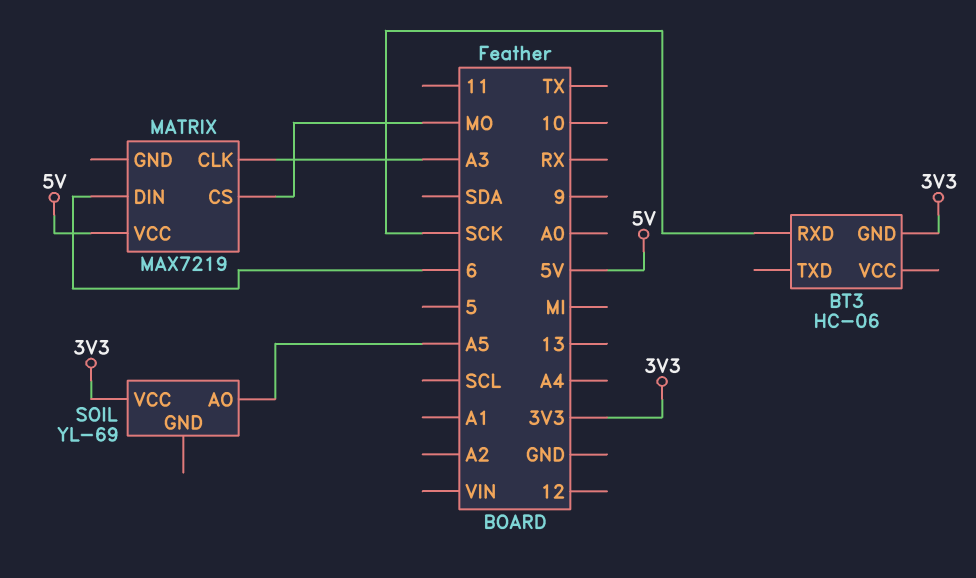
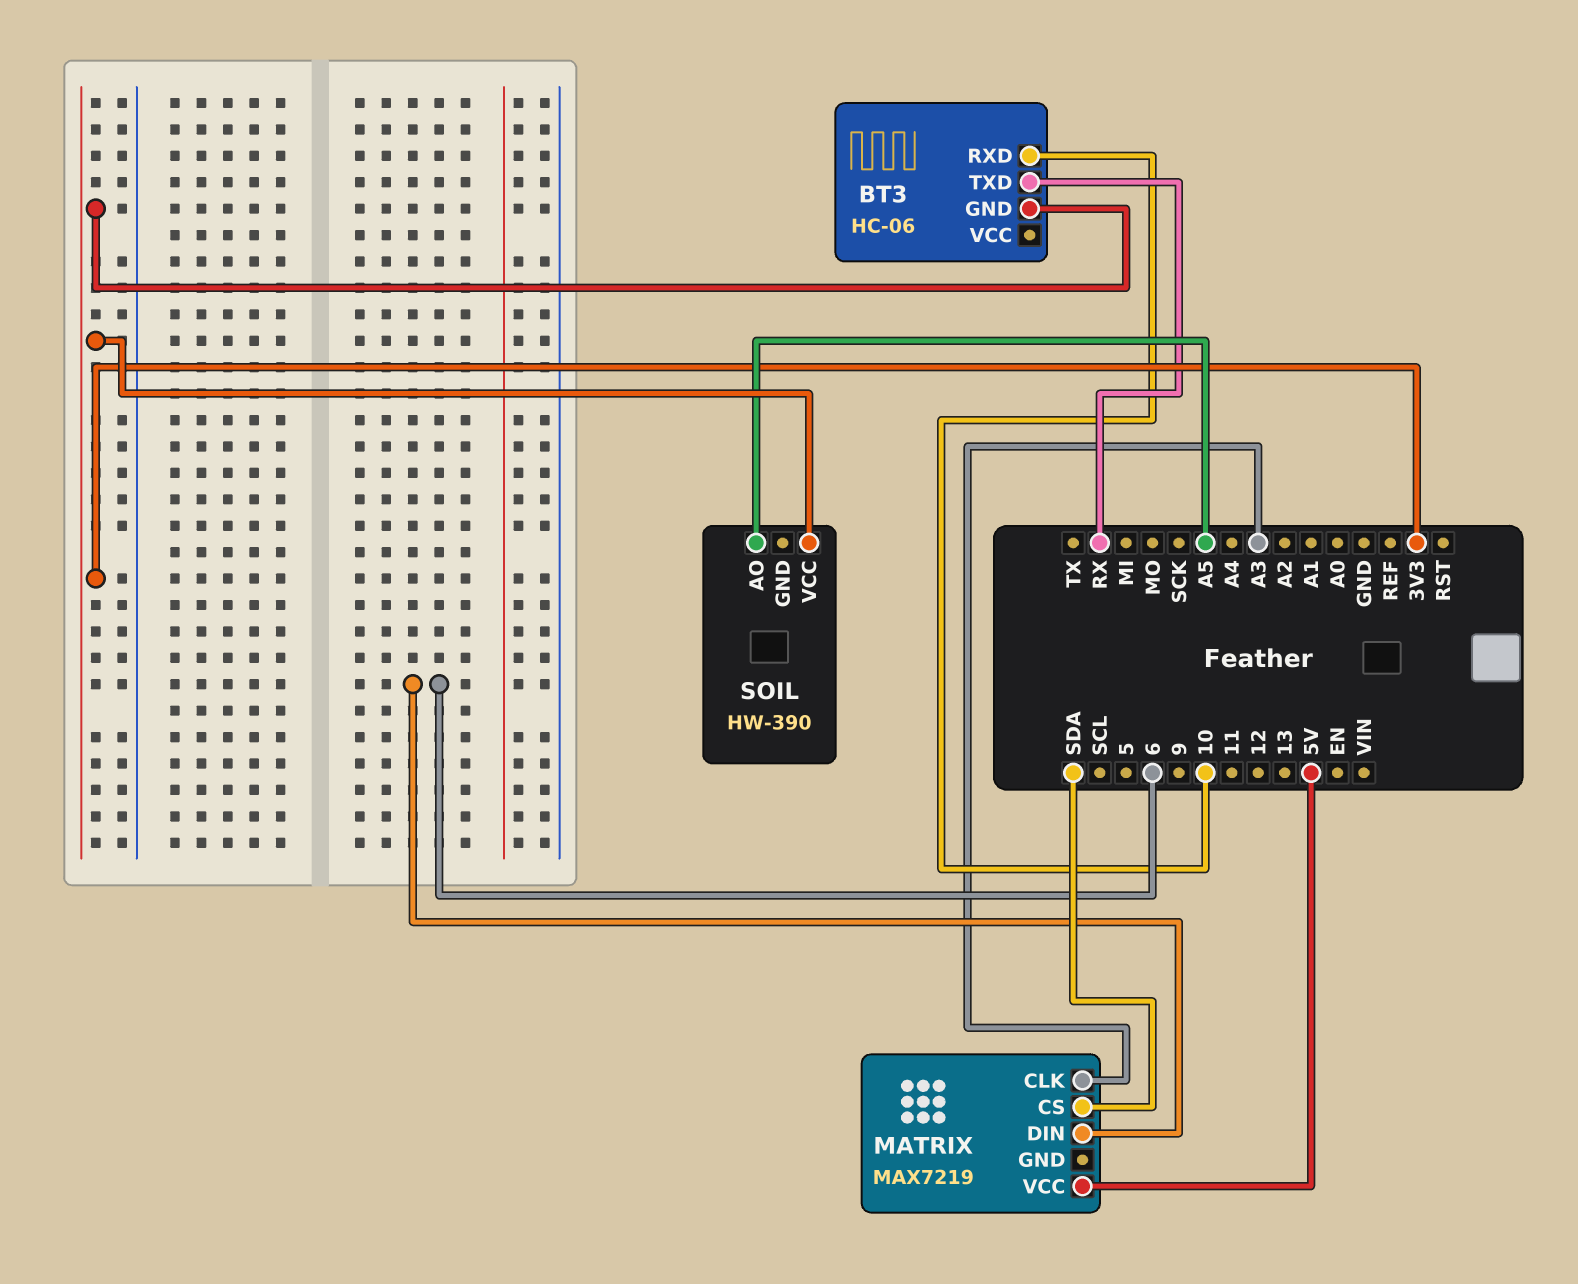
BT3 pin RXD: SCK -> 10
BT3 pin TXD: none -> RX
MATRIX pin CS: MO -> SDA
SOIL: YL-69 -> HW-390

